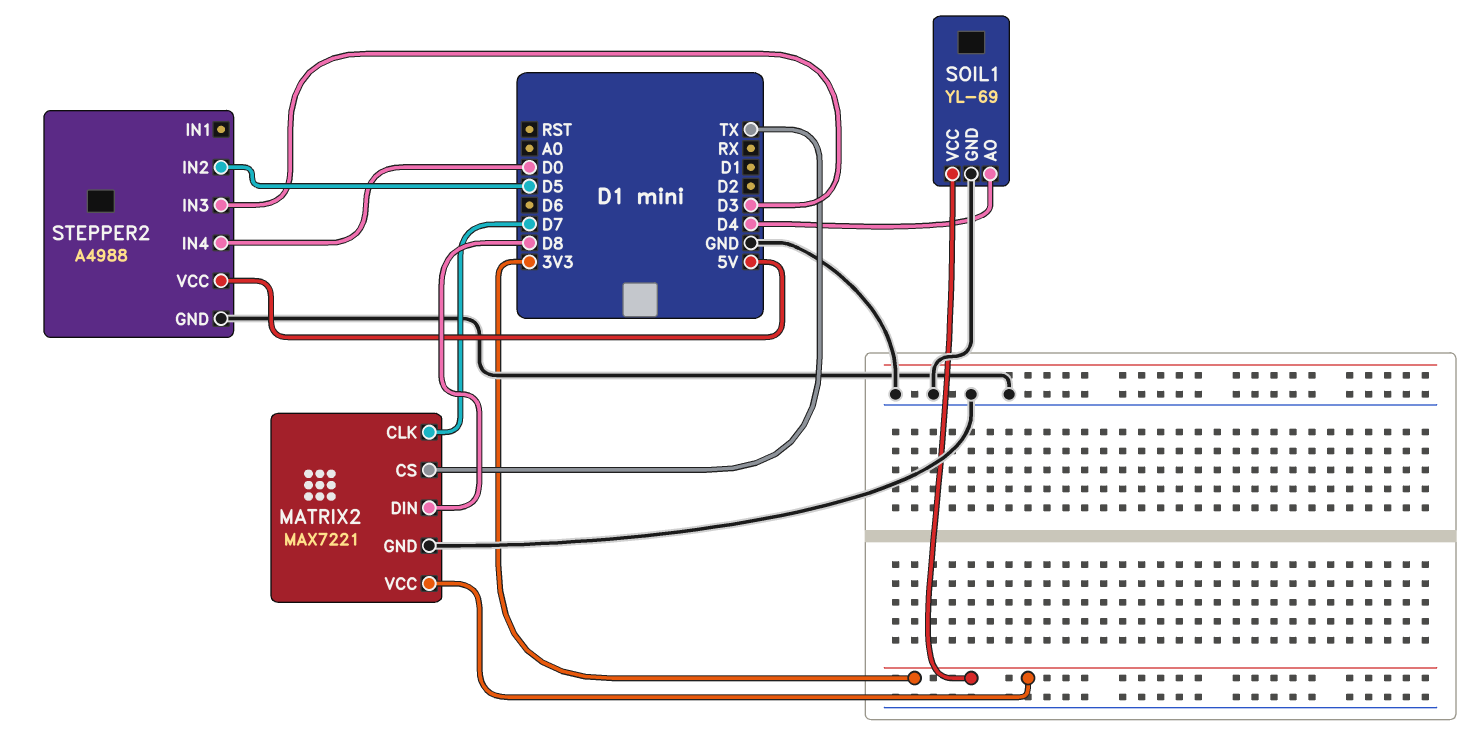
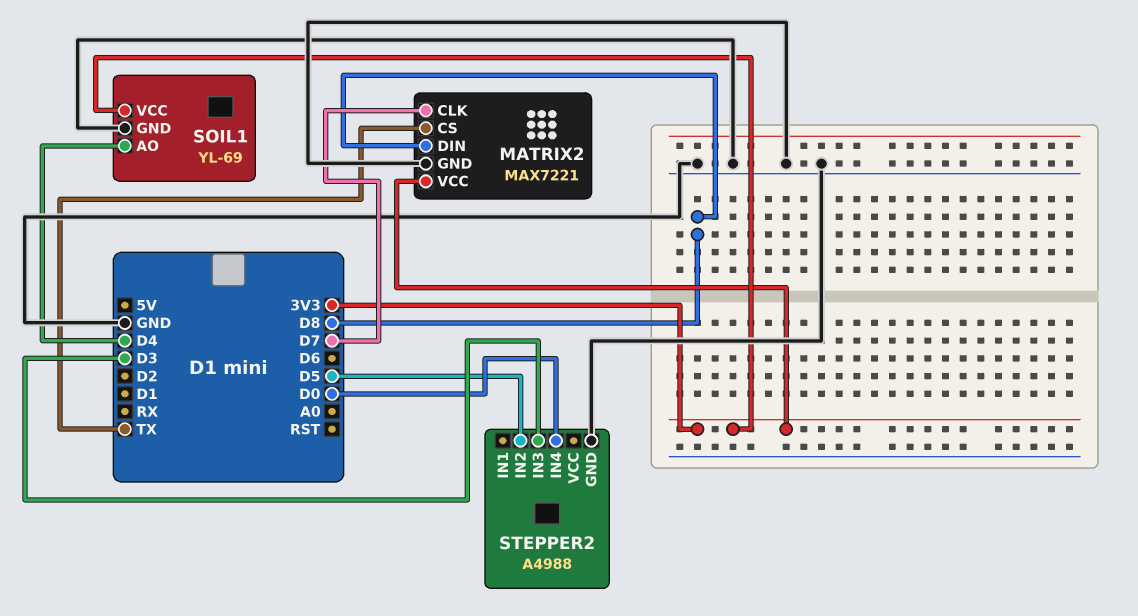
STEPPER2 pin VCC: 5V -> none

